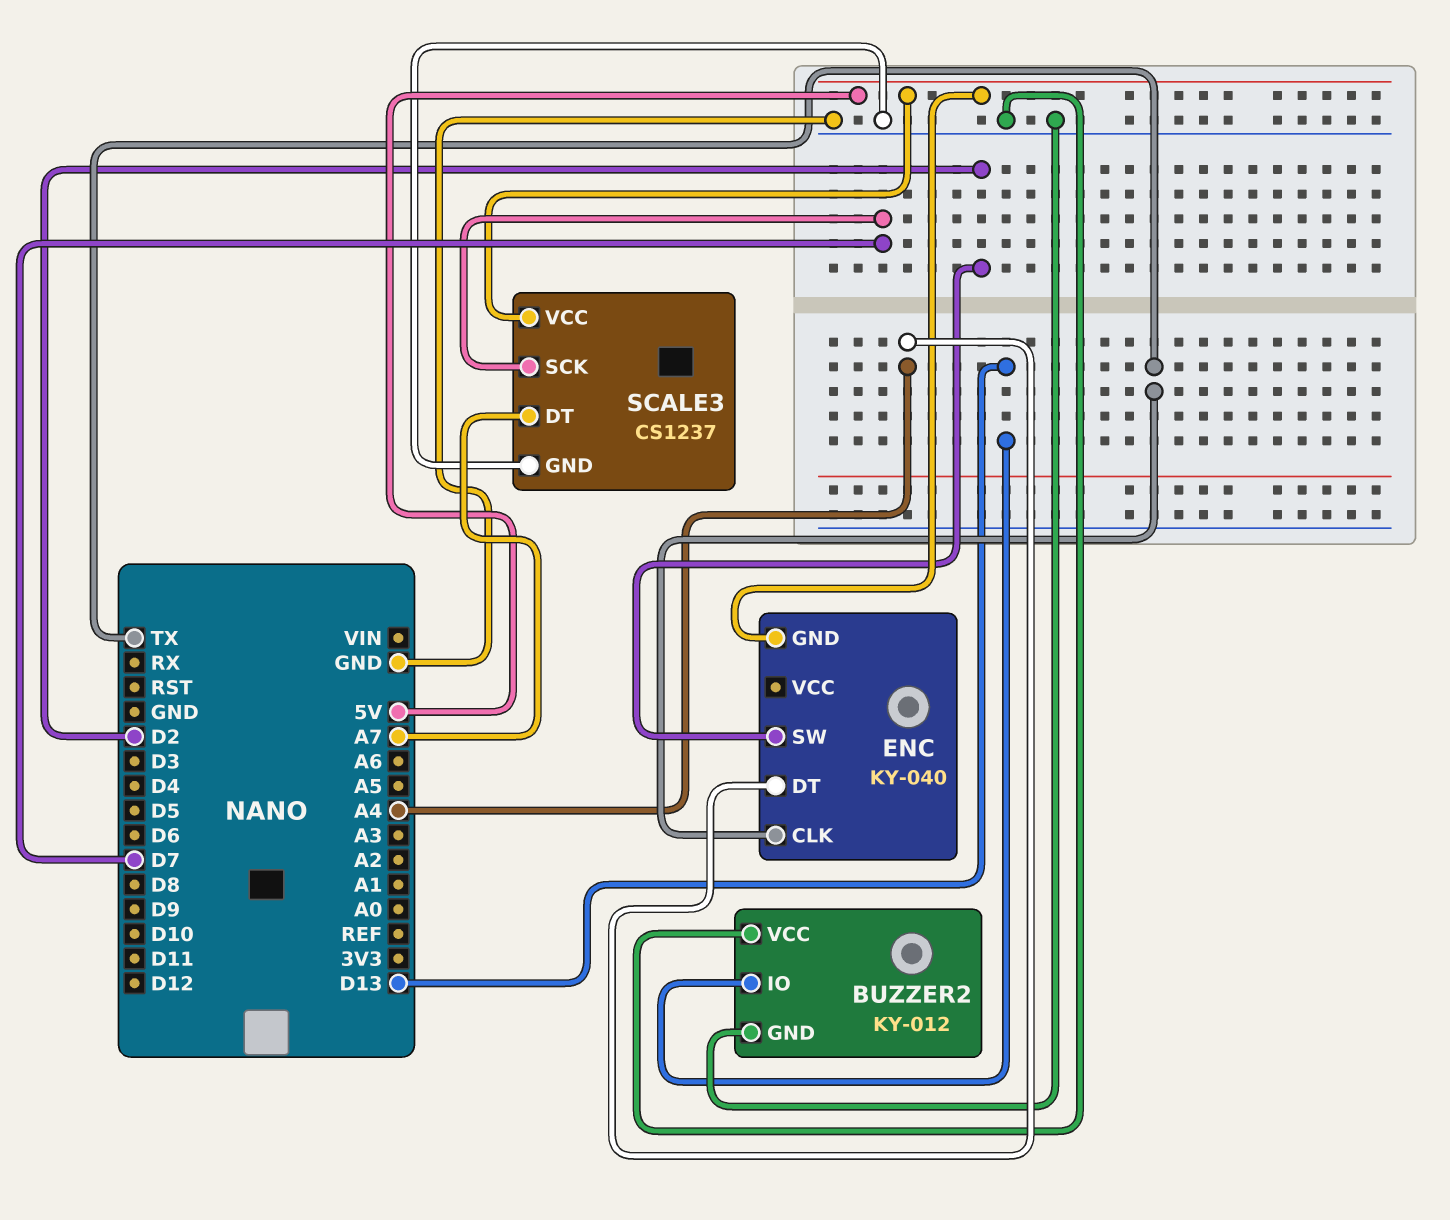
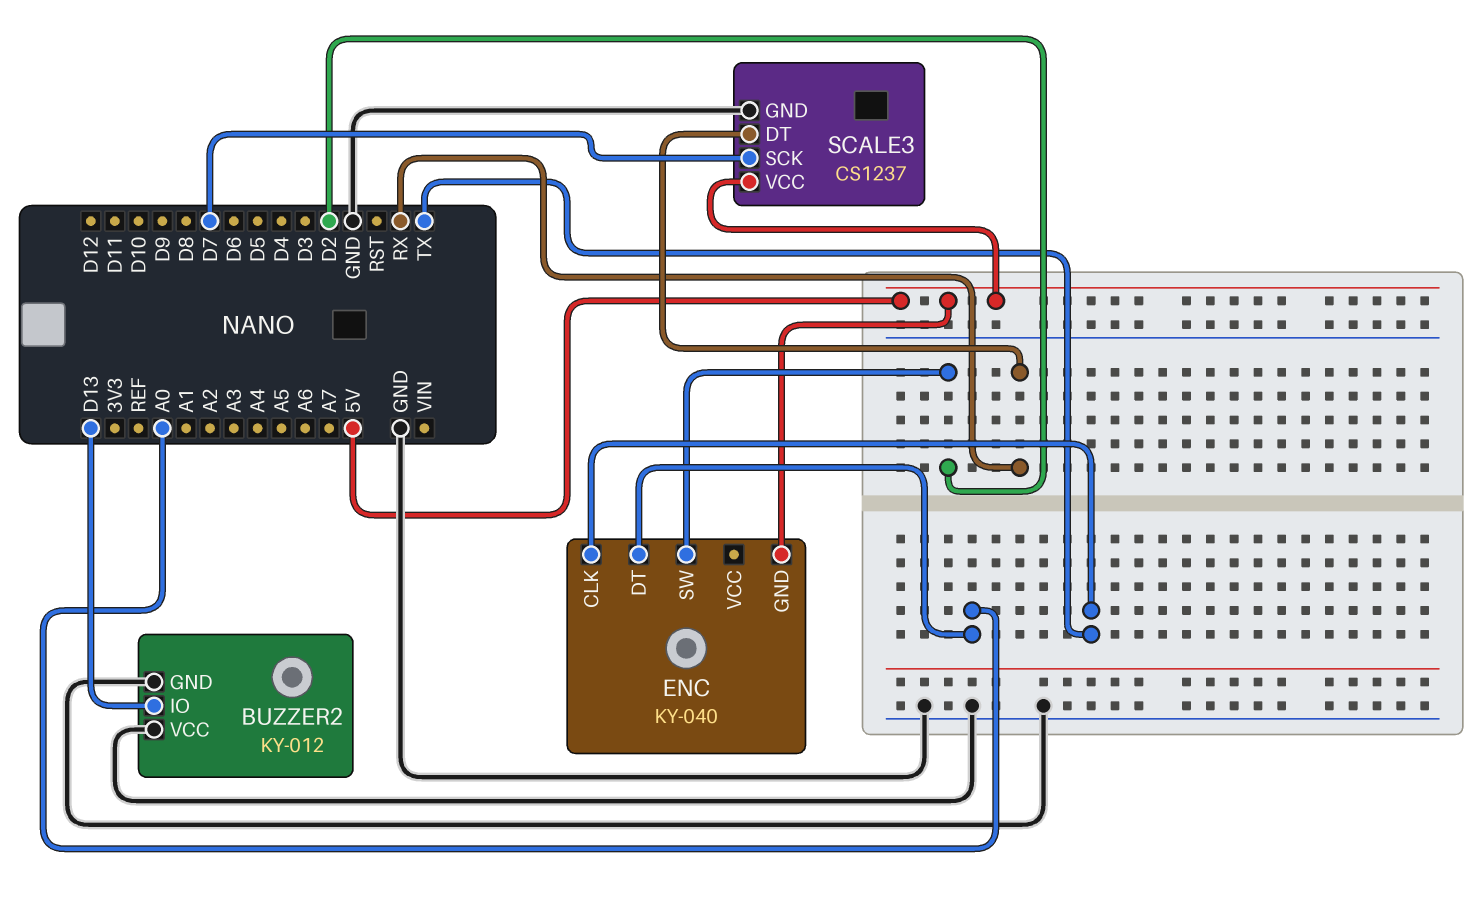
ENC pin DT: A4 -> A0
SCALE3 pin DT: A7 -> RX

